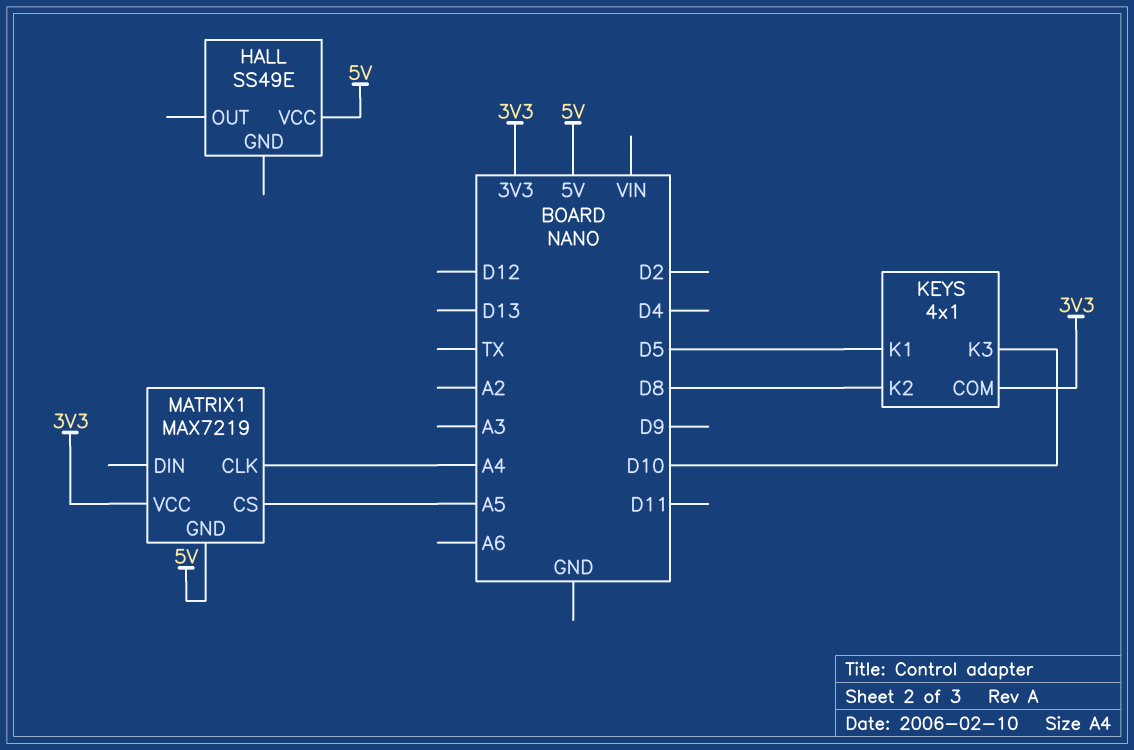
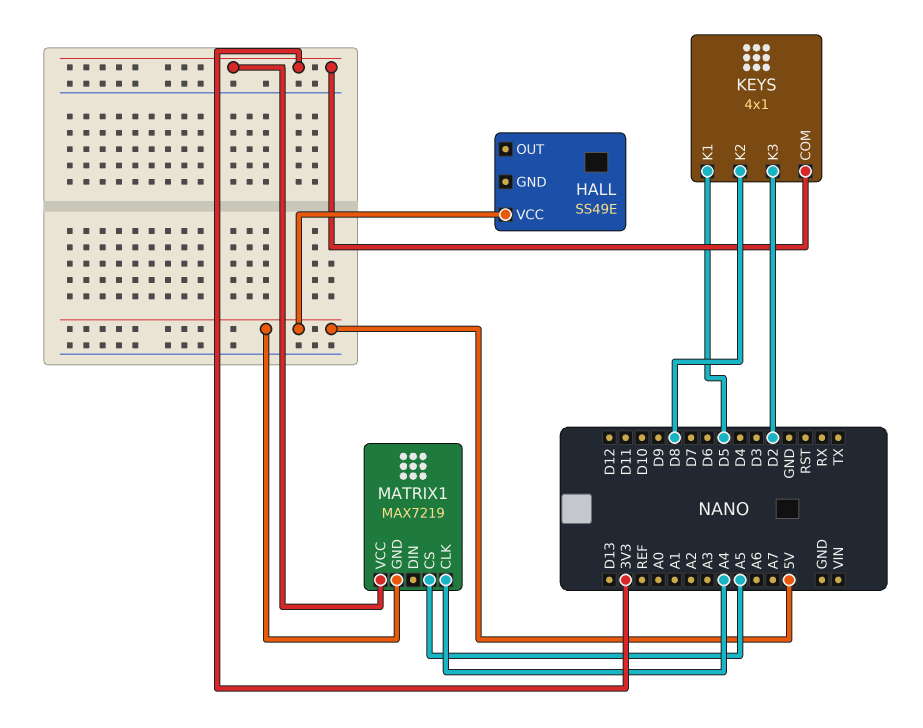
KEYS pin K3: D10 -> D2

